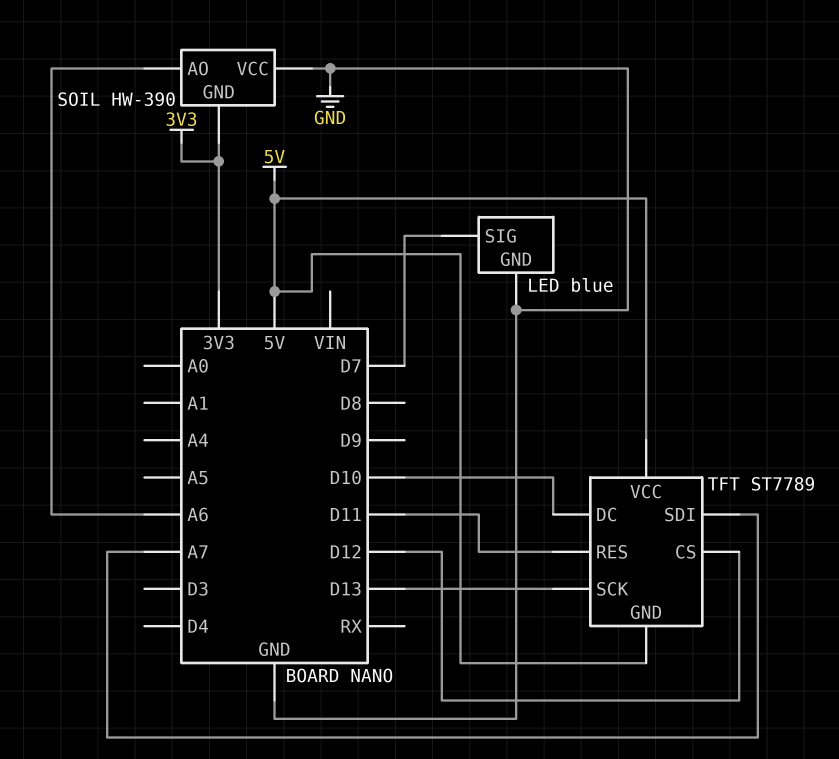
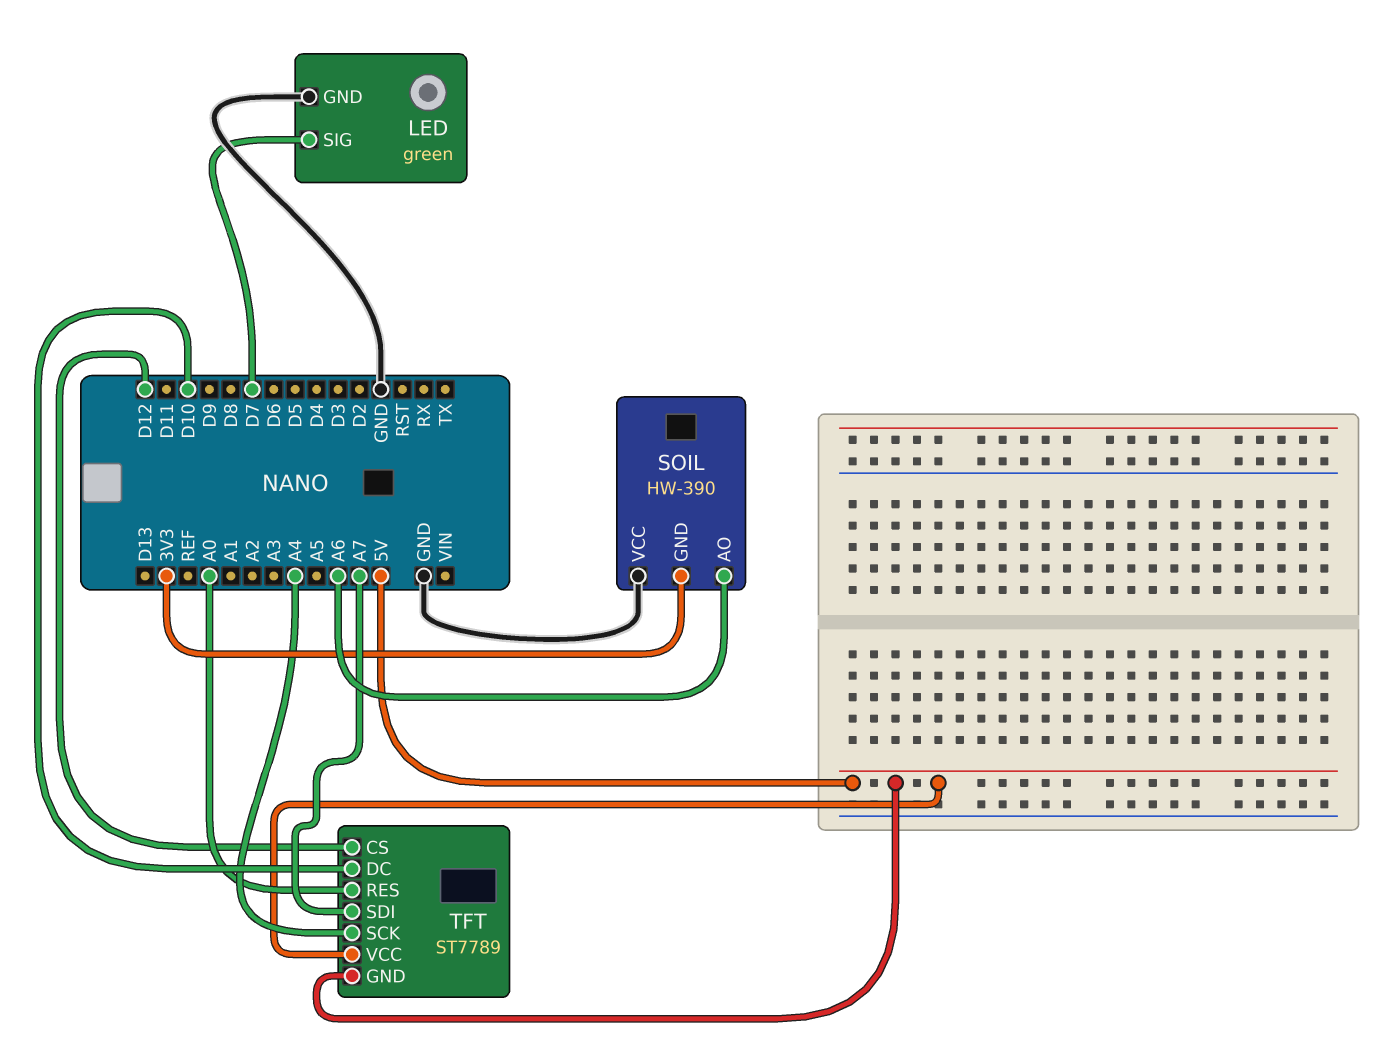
LED: blue -> green
TFT pin RES: D11 -> A0
TFT pin SCK: D13 -> A4

